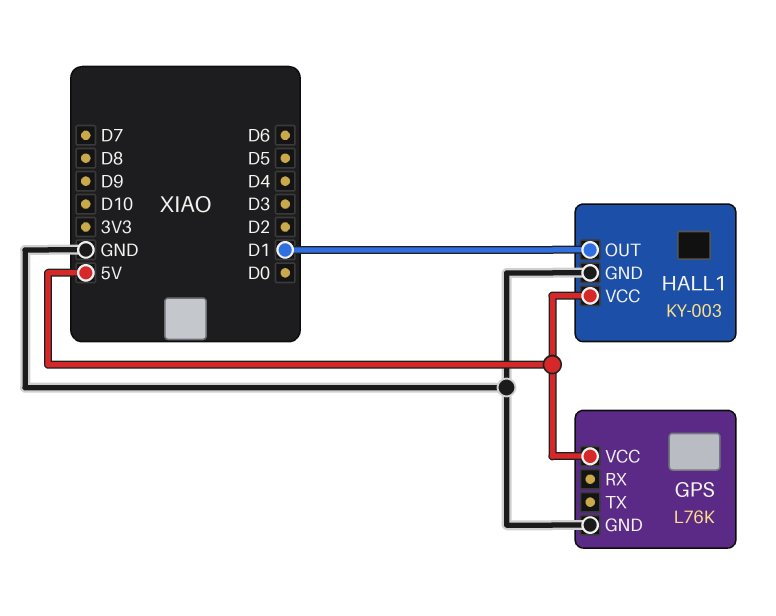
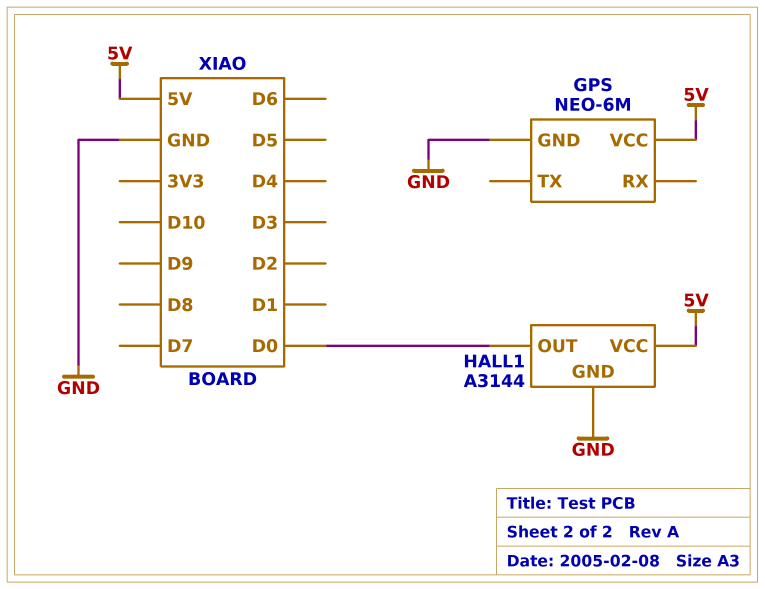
GPS: L76K -> NEO-6M
HALL1: KY-003 -> A3144
HALL1 pin OUT: D1 -> D0

